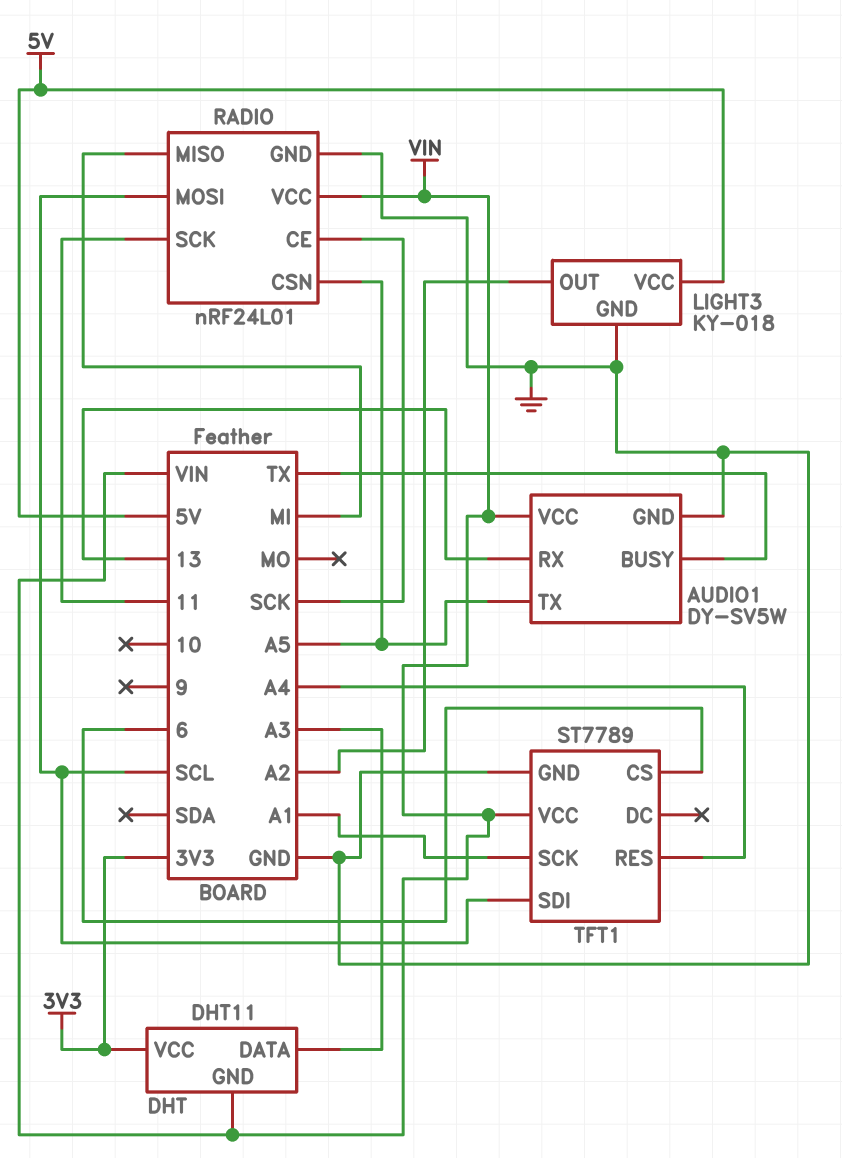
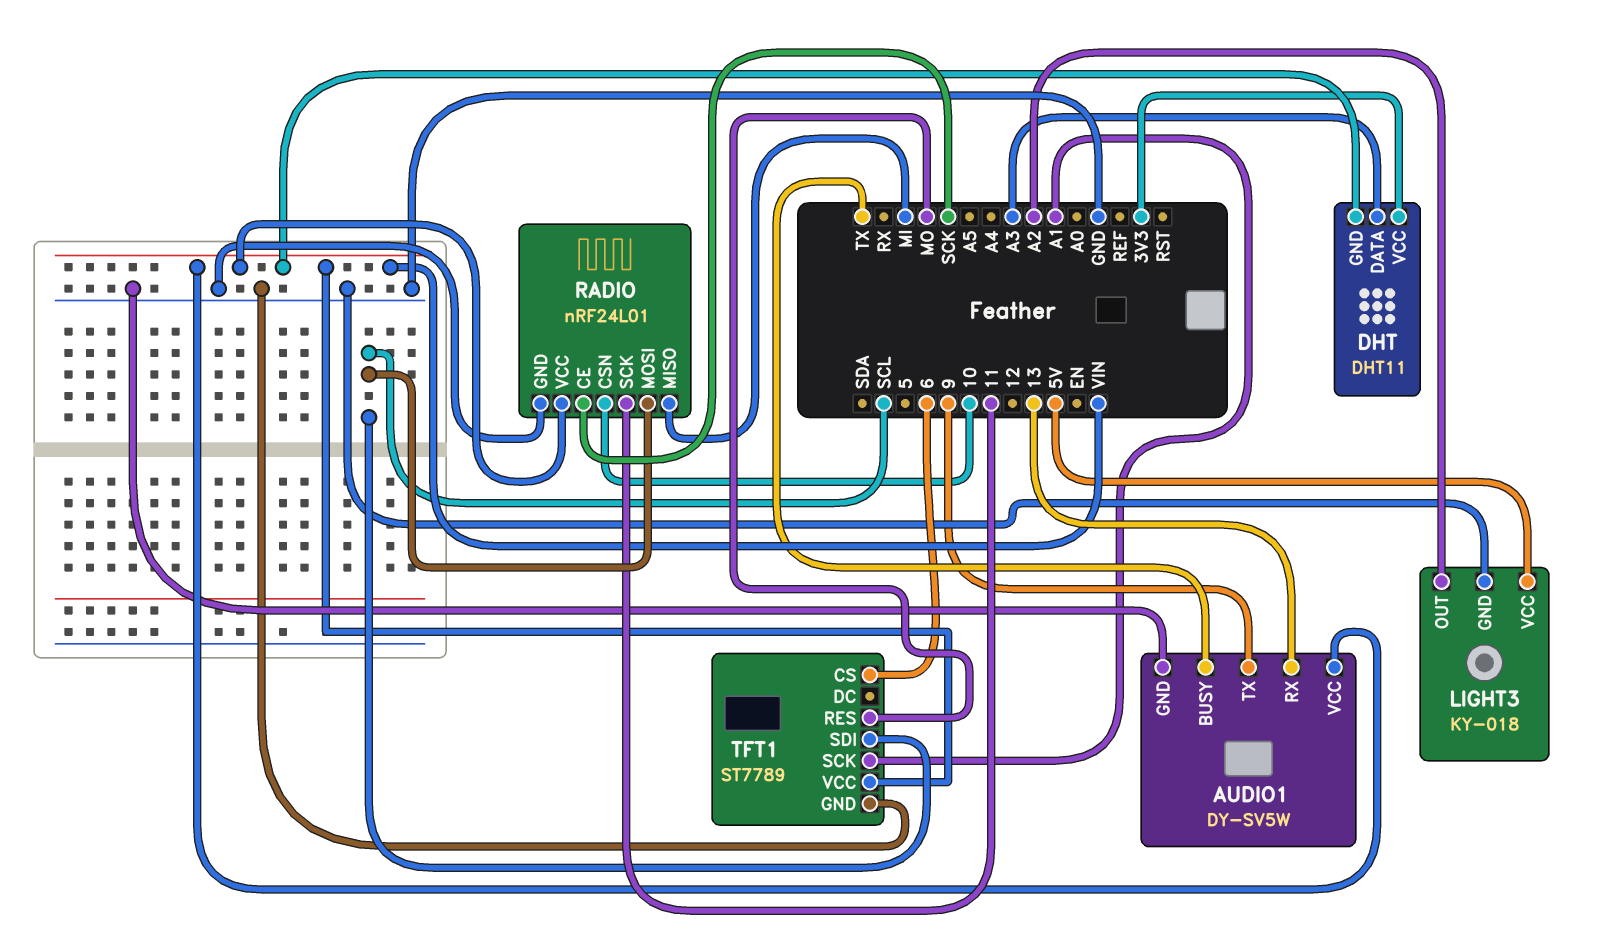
AUDIO1 pin TX: A5 -> 9
RADIO pin CSN: A5 -> 10
TFT1 pin RES: A4 -> MO

